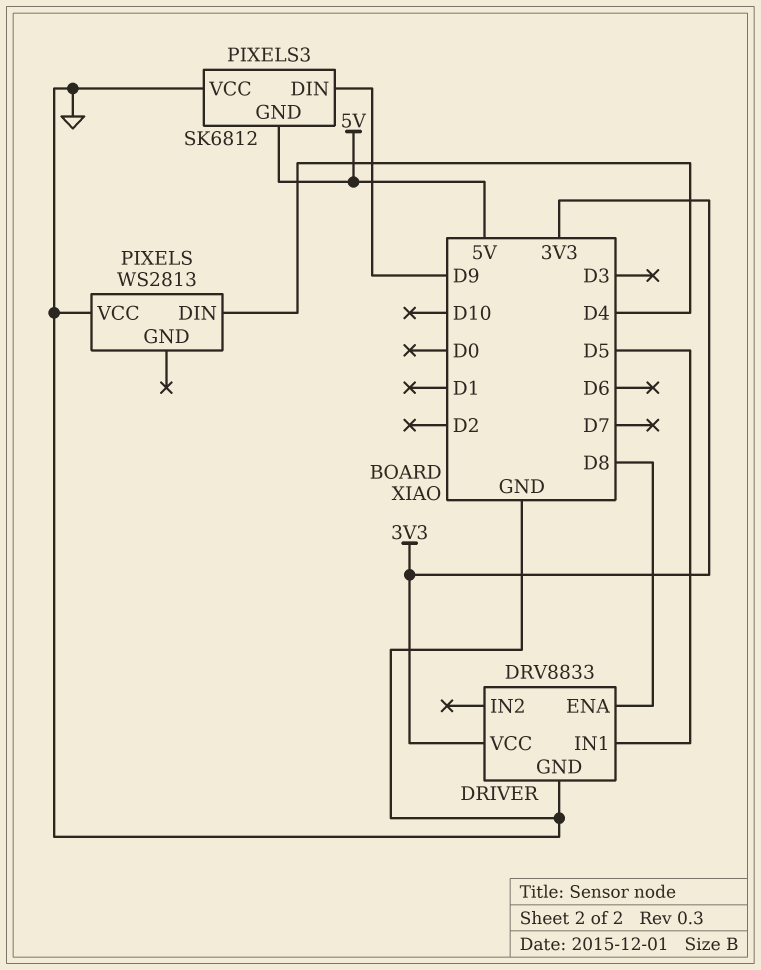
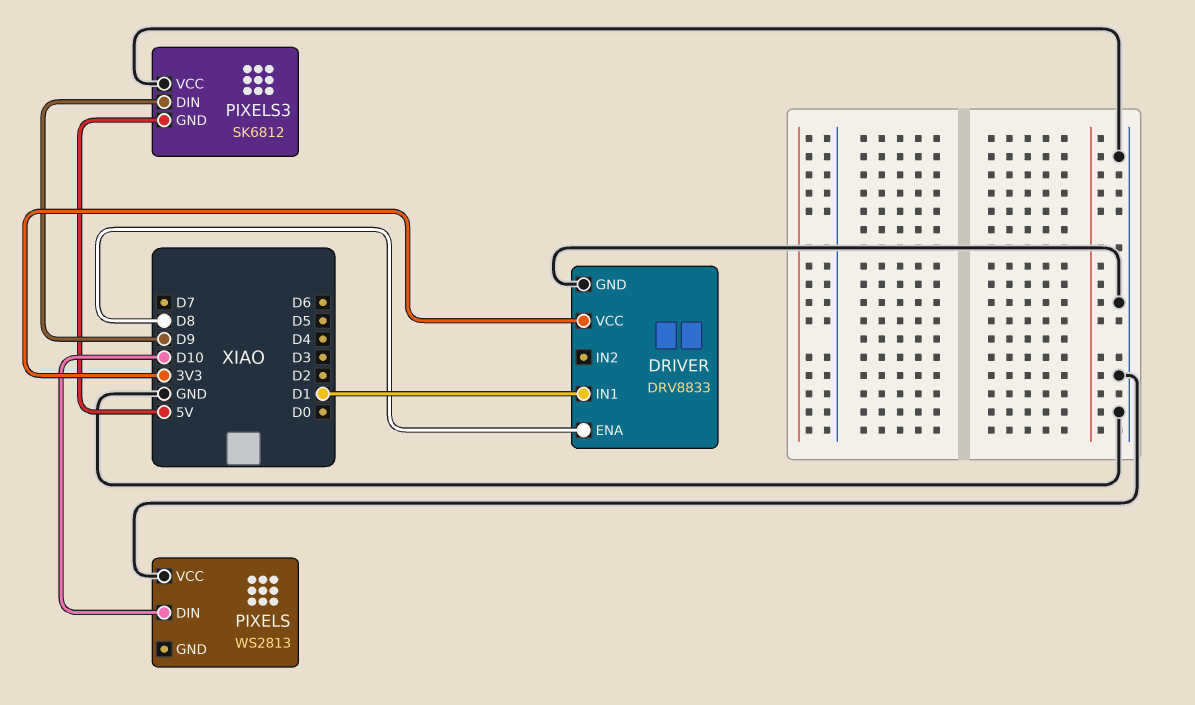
DRIVER pin IN1: D5 -> D1
PIXELS pin DIN: D4 -> D10

